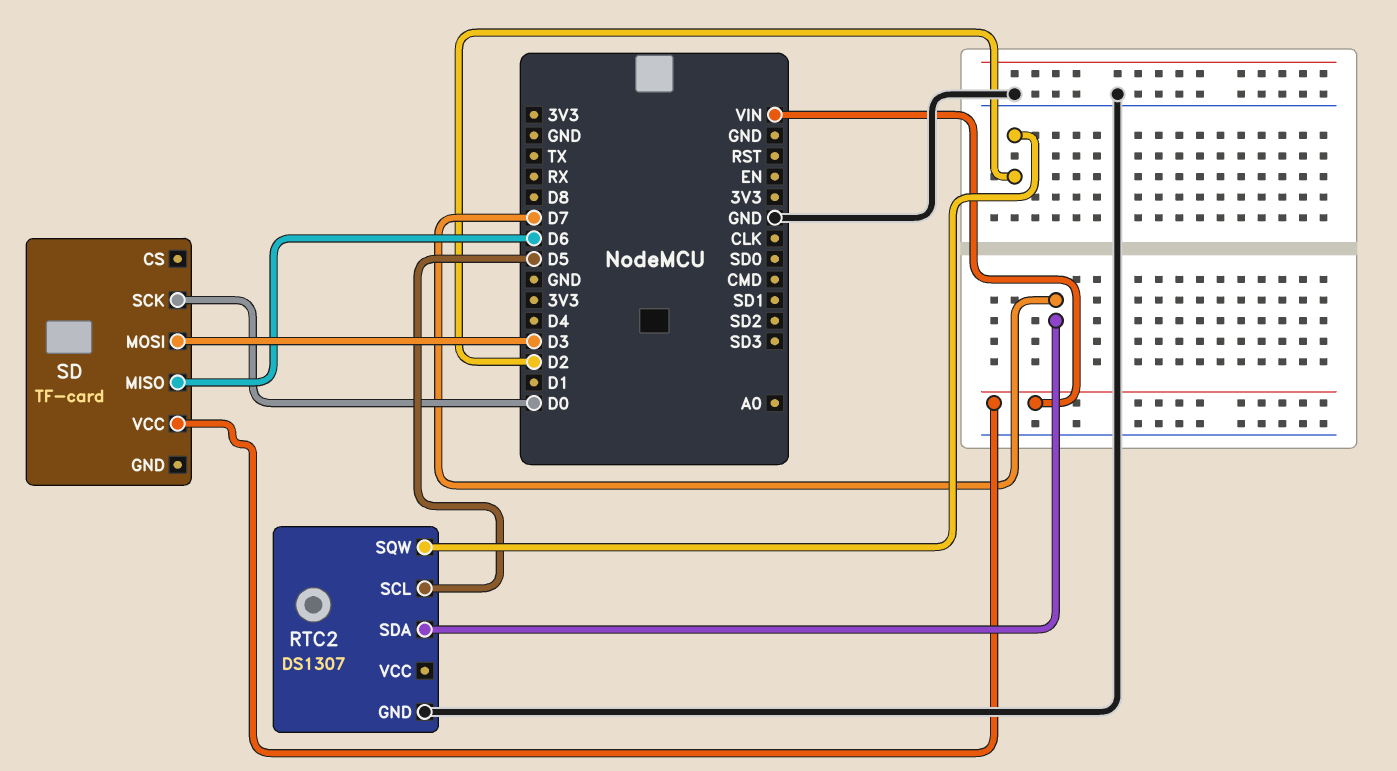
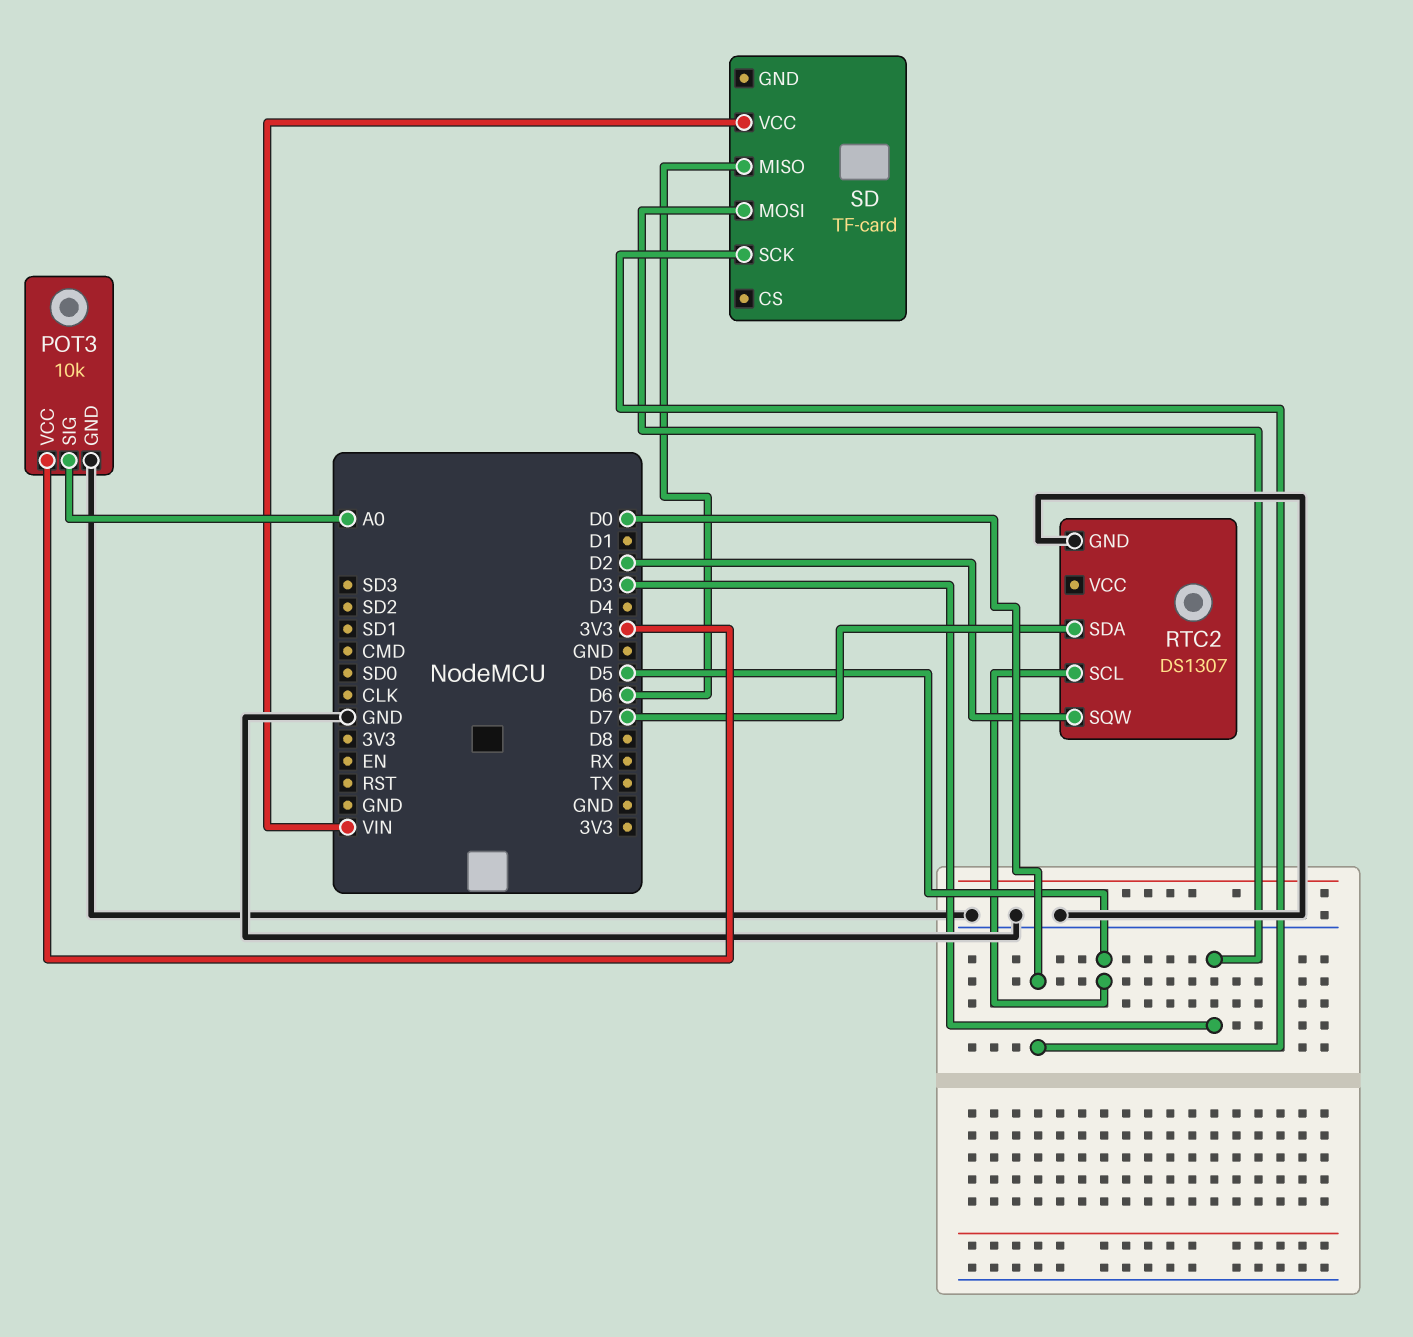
POT3: none -> 10k
POT3 pin GND: none -> GND
POT3 pin SIG: none -> A0
POT3 pin VCC: none -> 3V3

